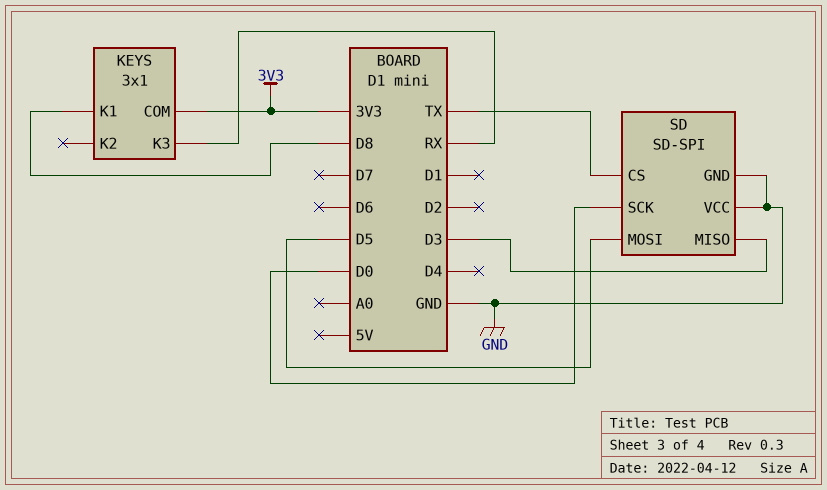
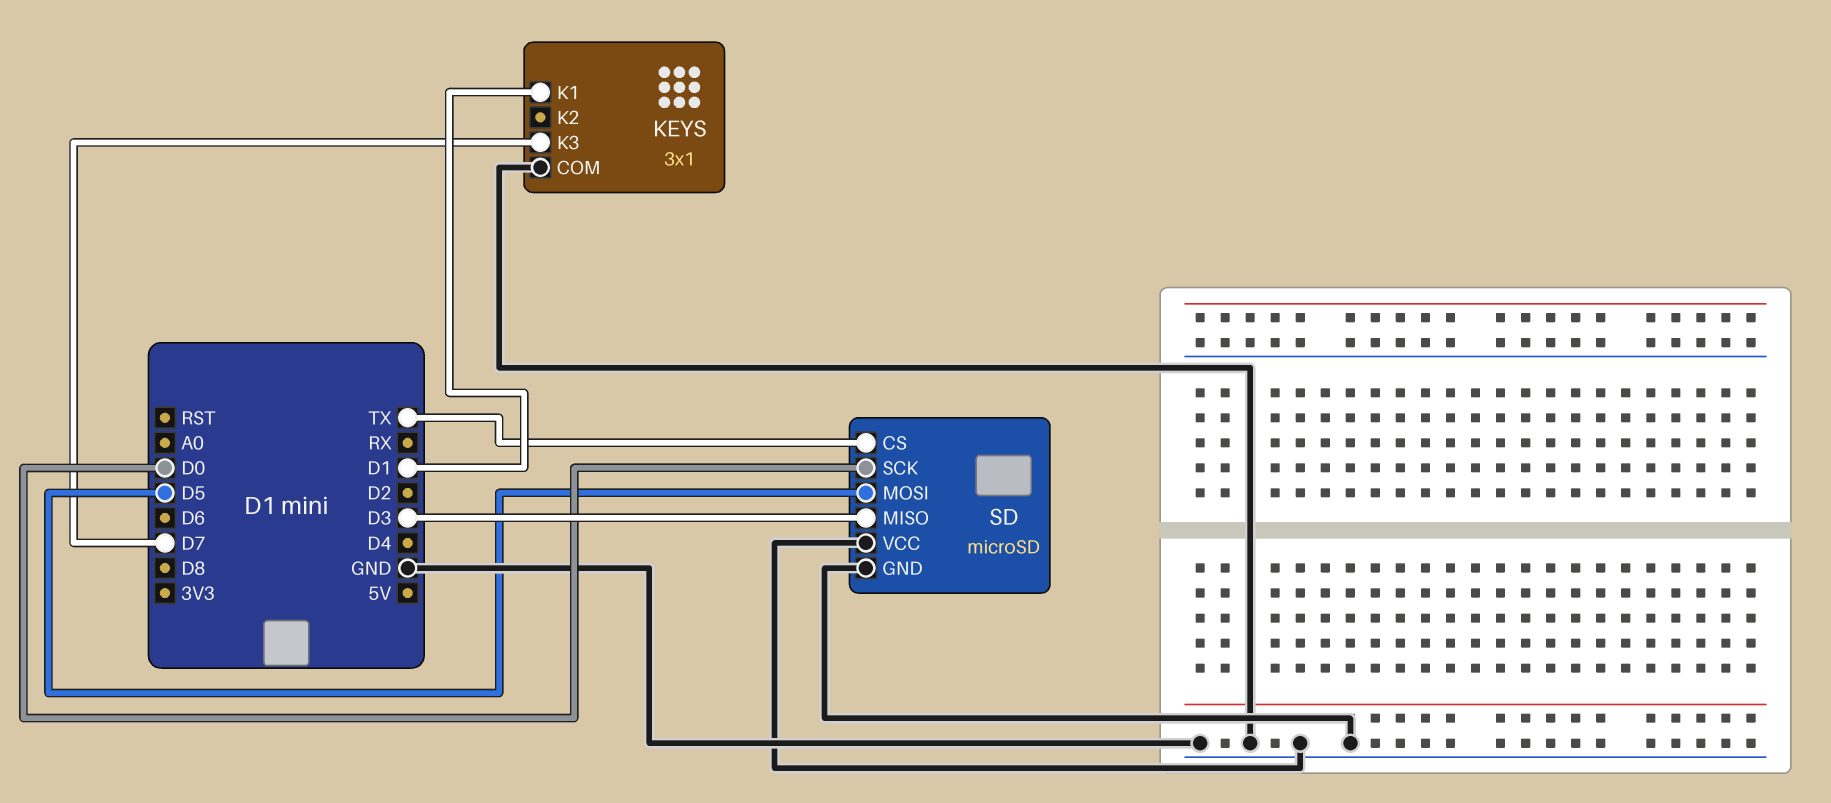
KEYS pin COM: 3V3 -> GND
KEYS pin K1: D8 -> D1
KEYS pin K3: RX -> D7
SD: SD-SPI -> microSD

